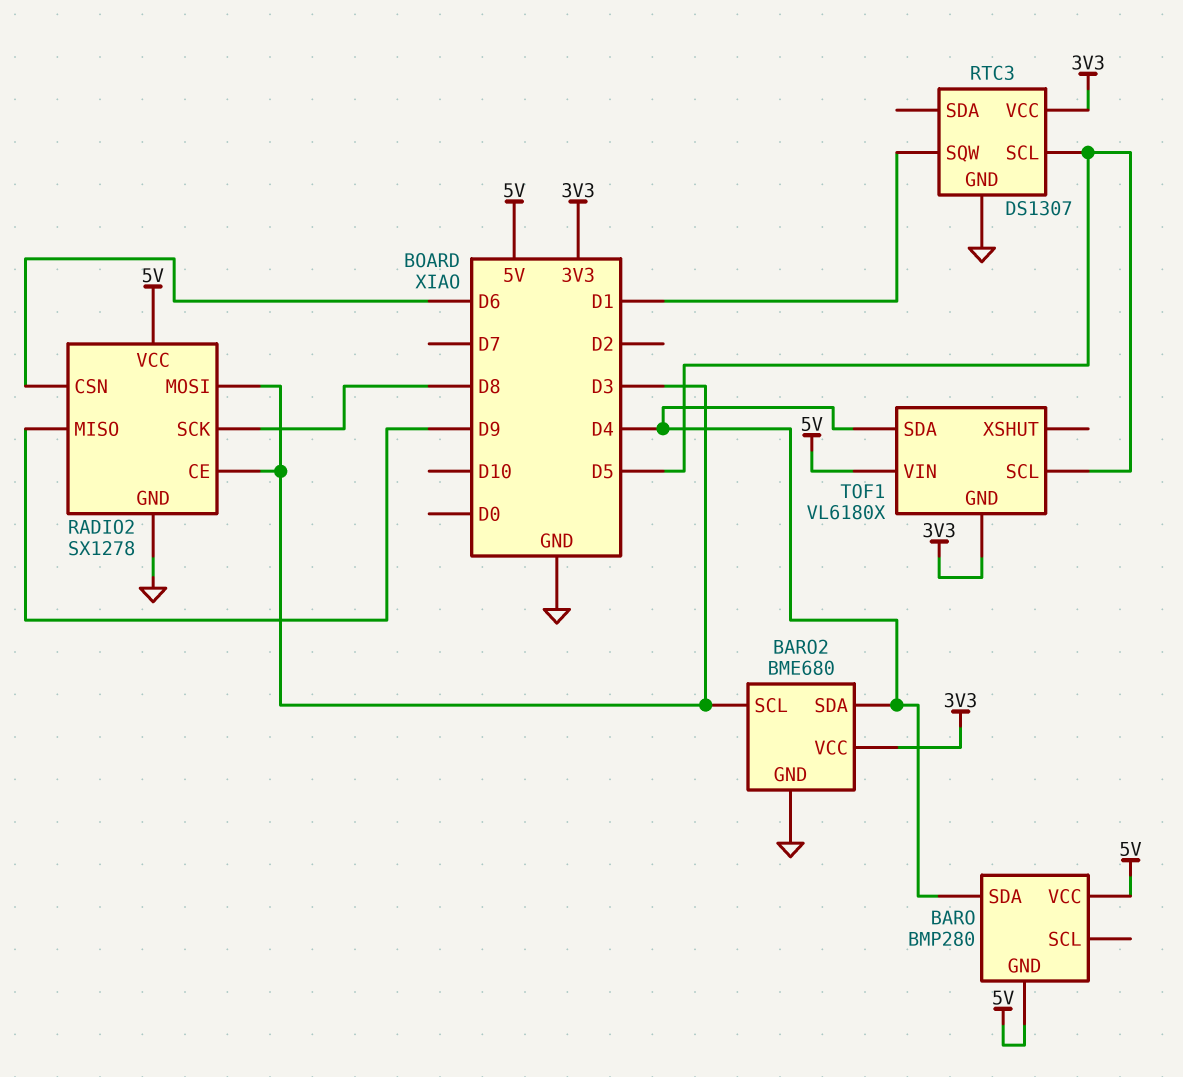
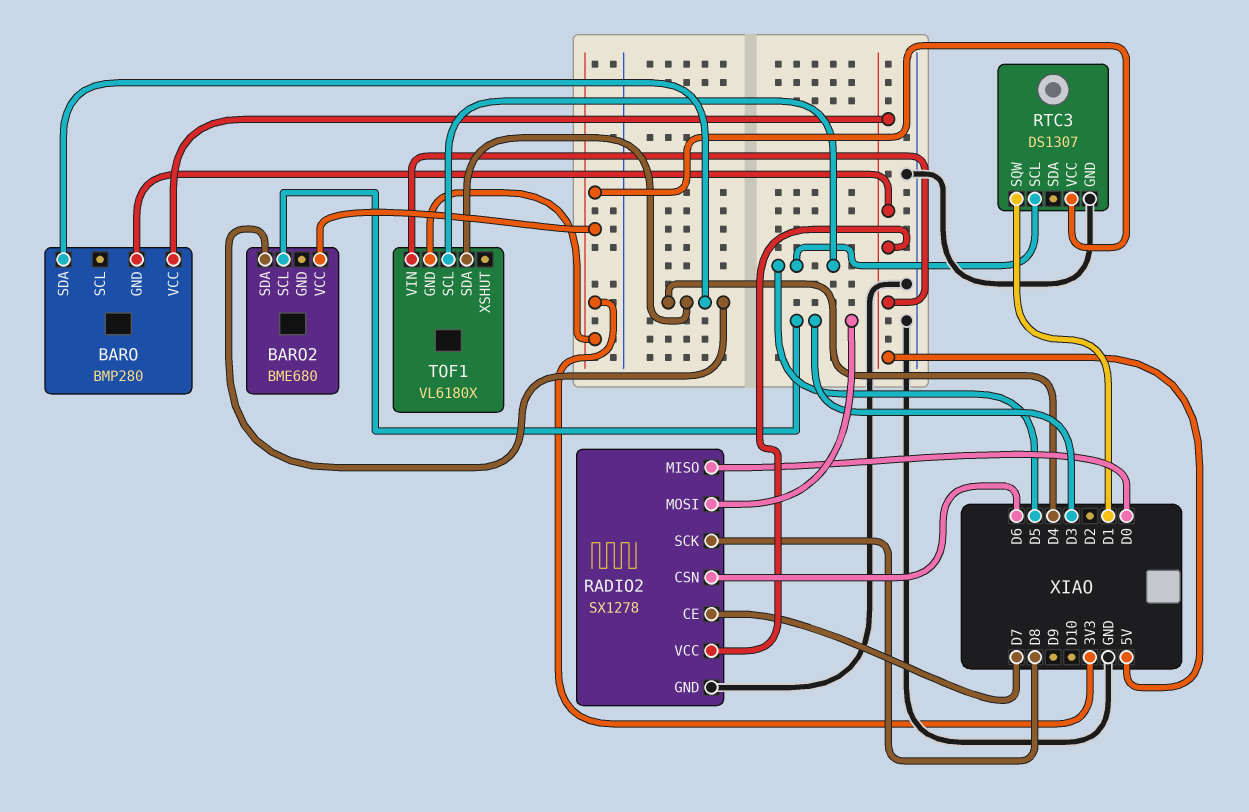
BARO2 pin GND: GND -> none
RADIO2 pin CE: D3 -> D7
RADIO2 pin MISO: D9 -> D0

